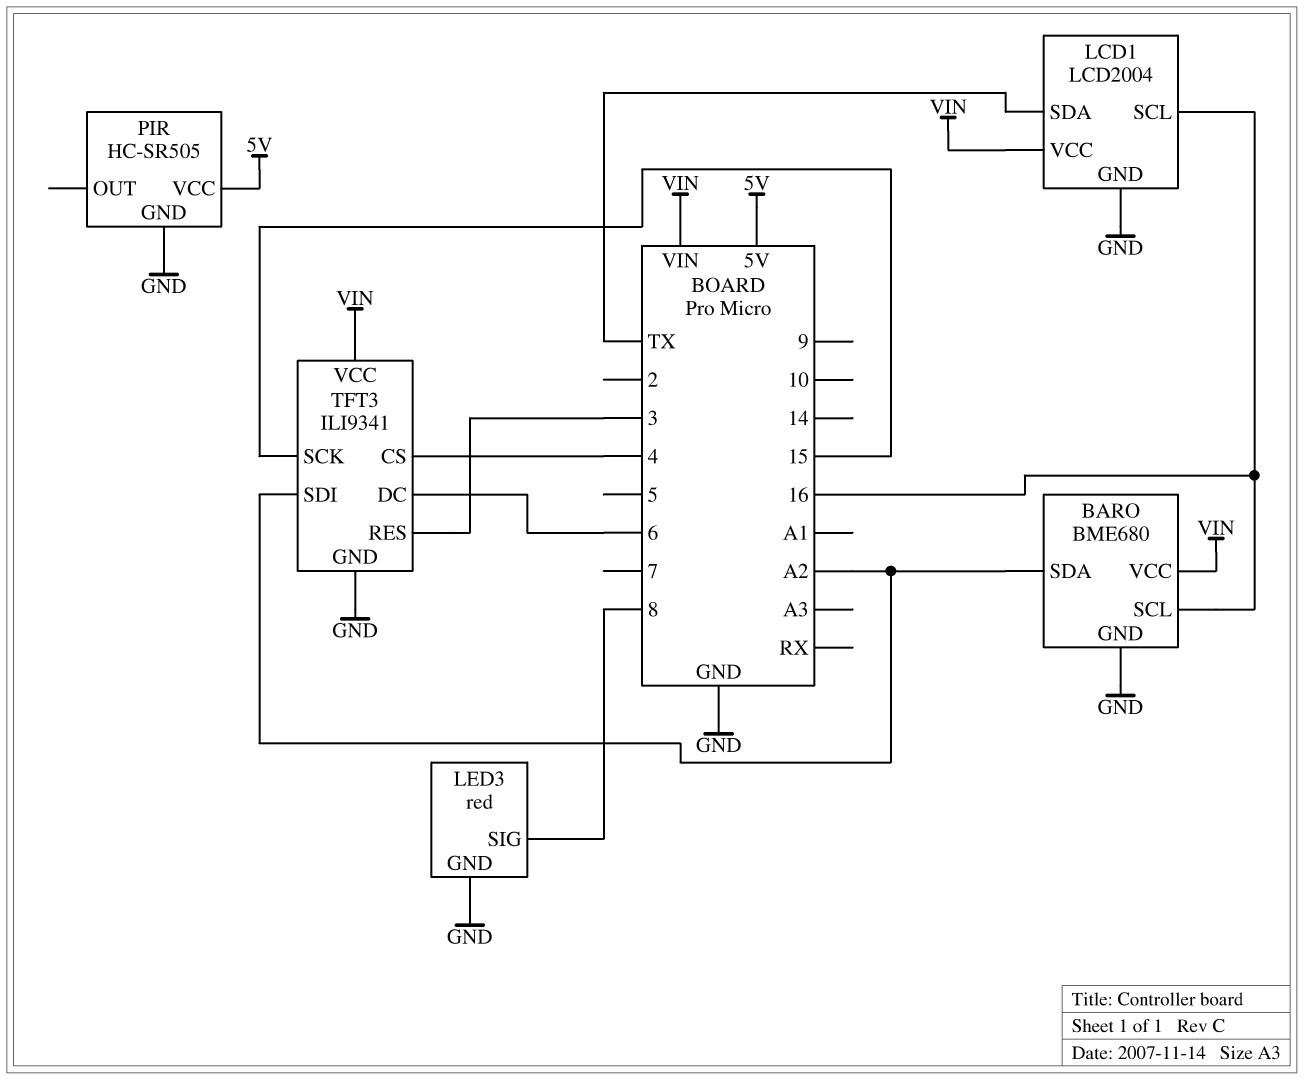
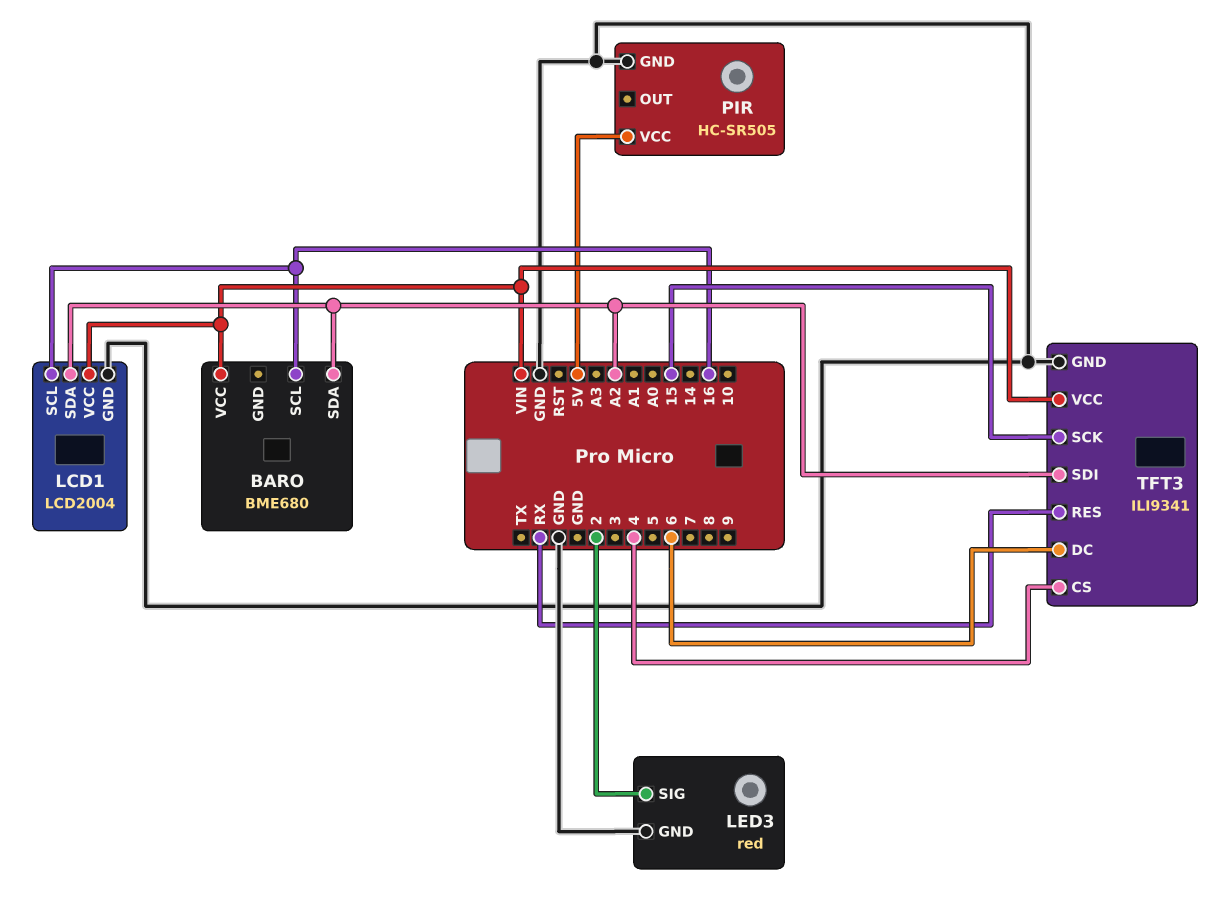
BARO pin GND: GND -> none
LCD1 pin SDA: TX -> A2
LED3 pin SIG: 8 -> 2
TFT3 pin RES: 3 -> RX

